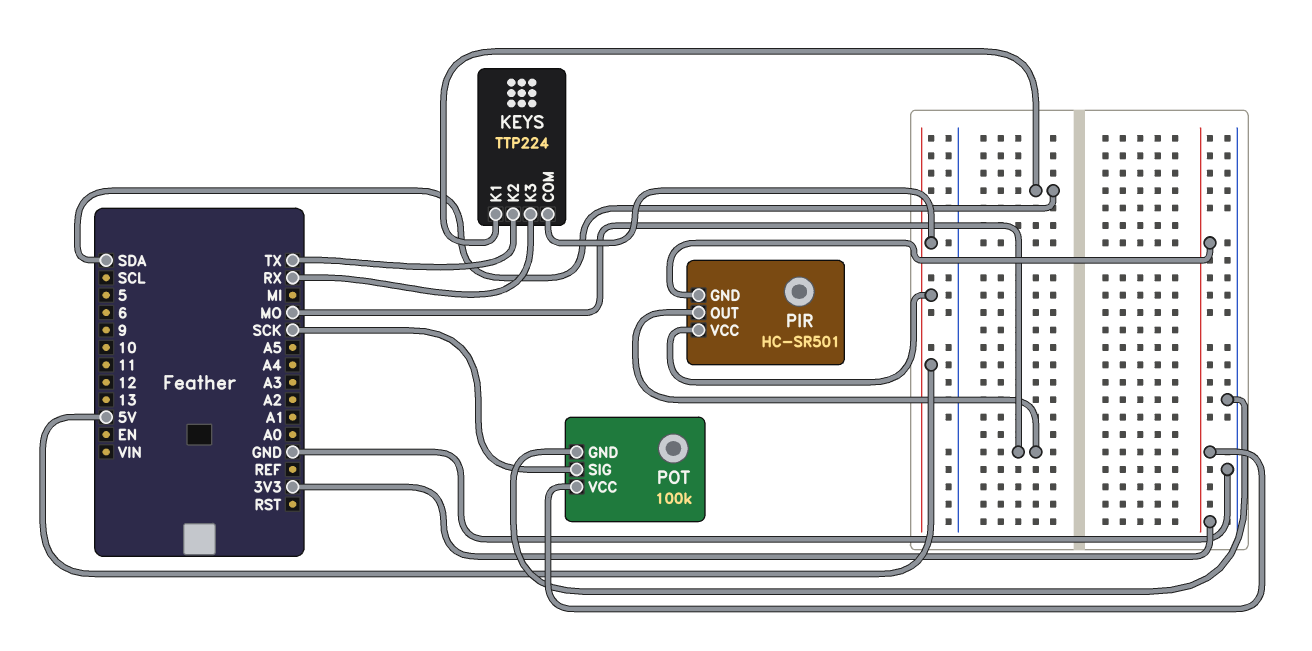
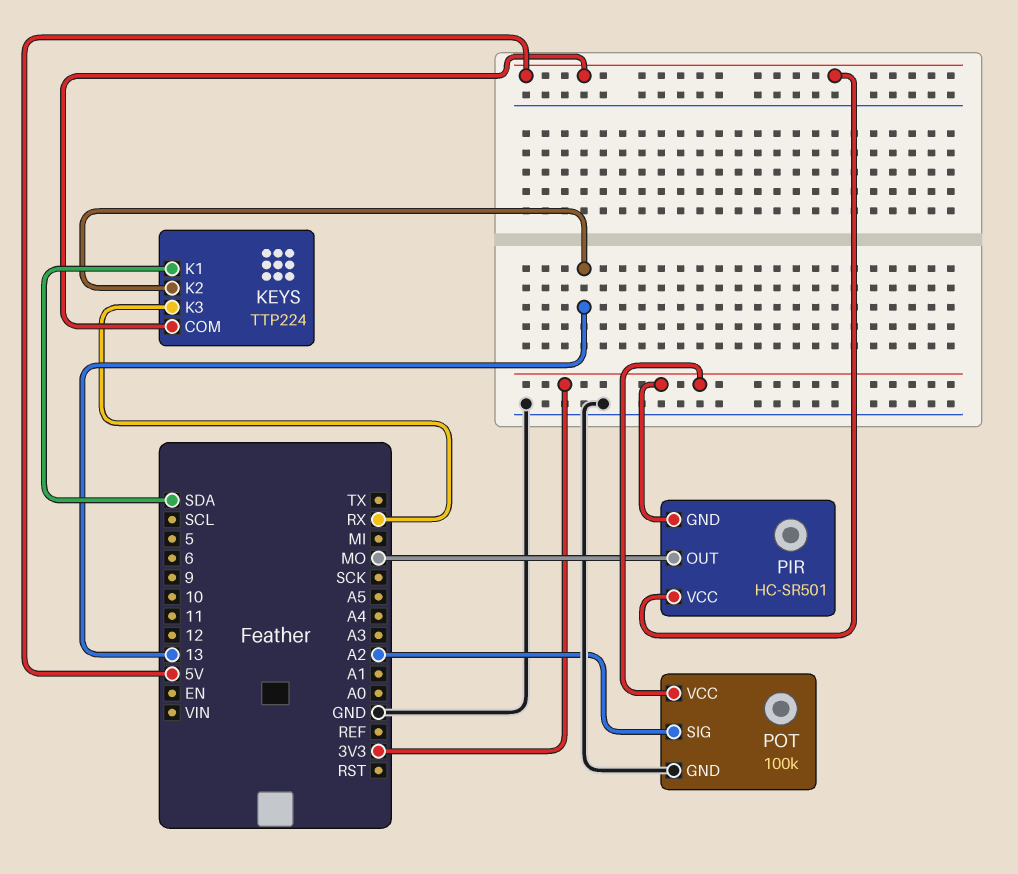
KEYS pin K2: TX -> 13
POT pin SIG: SCK -> A2

